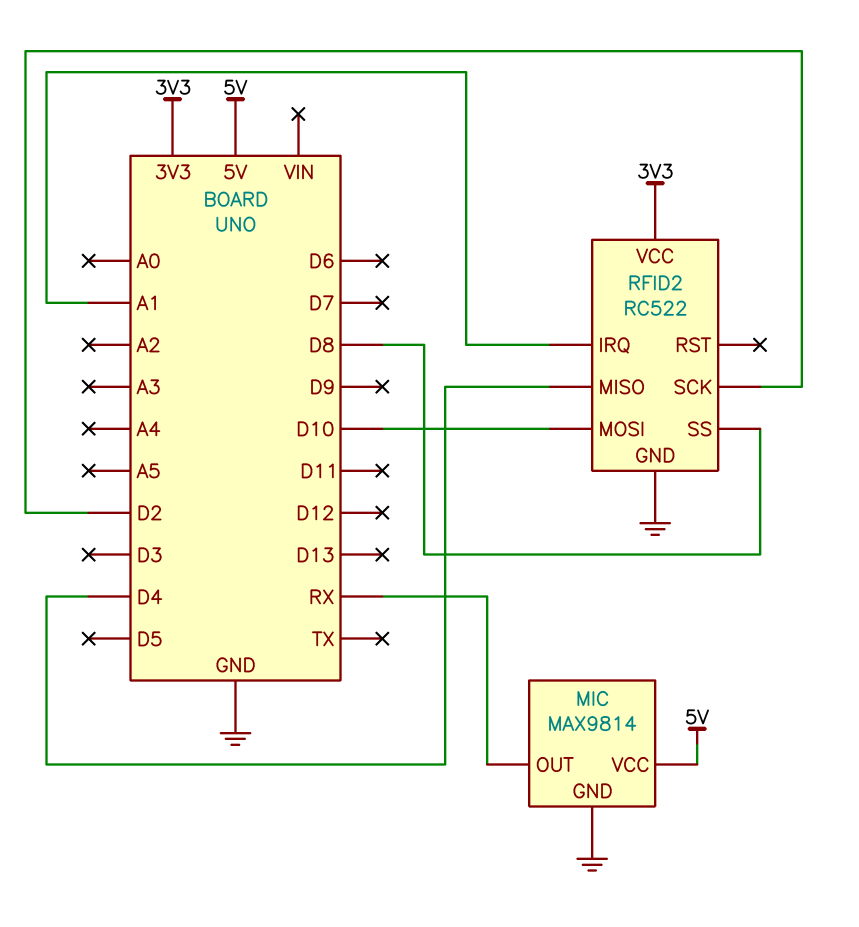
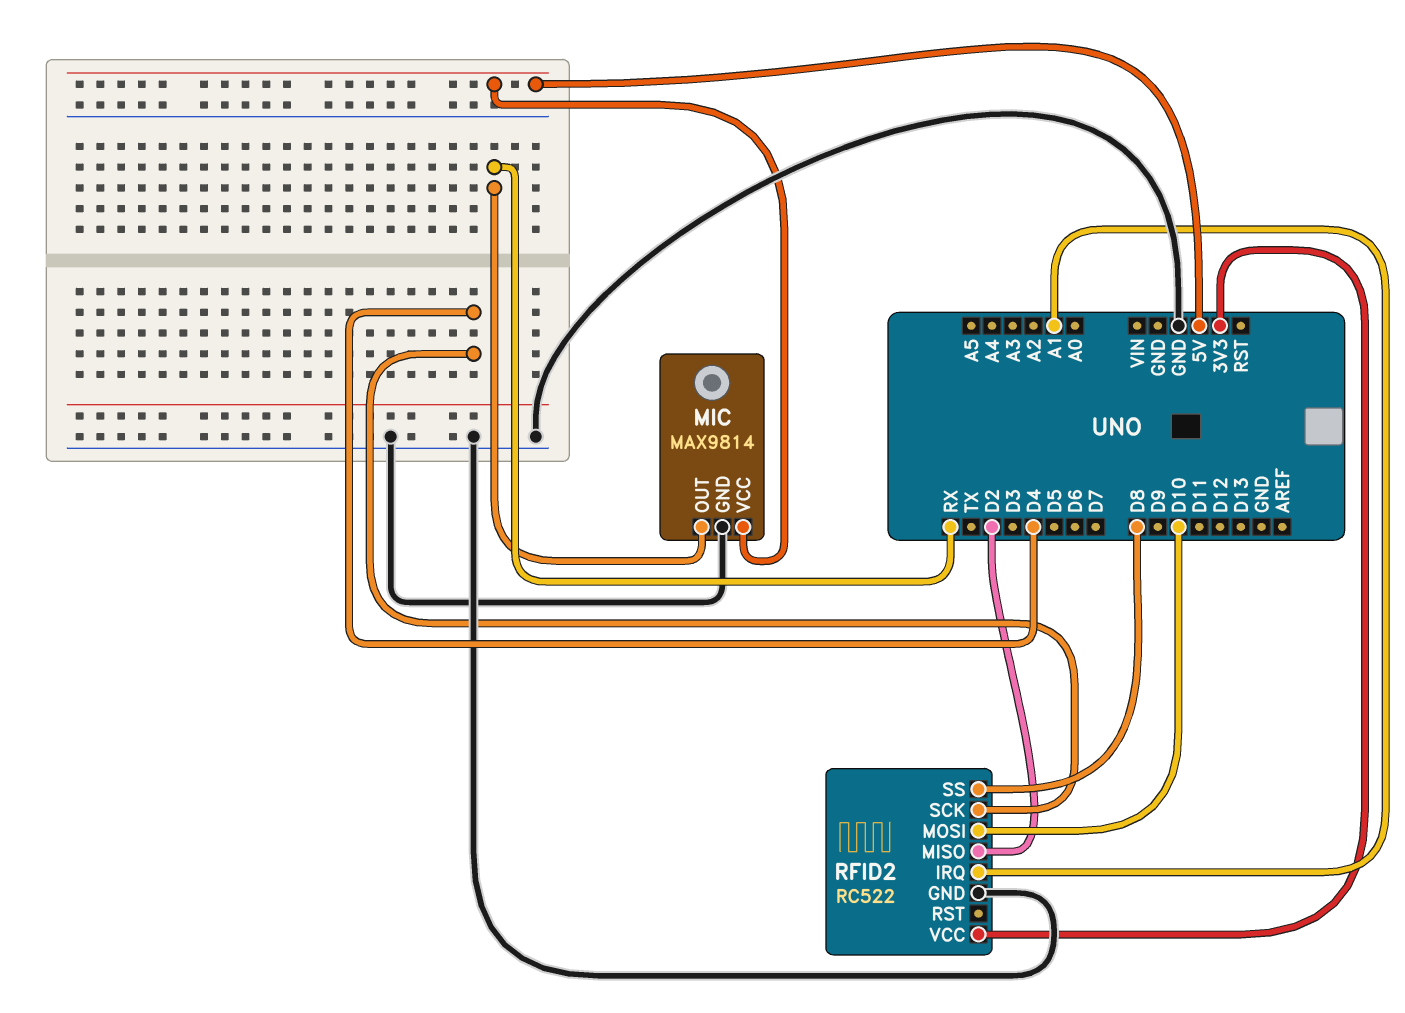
RFID2 pin MISO: D4 -> D2
RFID2 pin SCK: D2 -> D4

